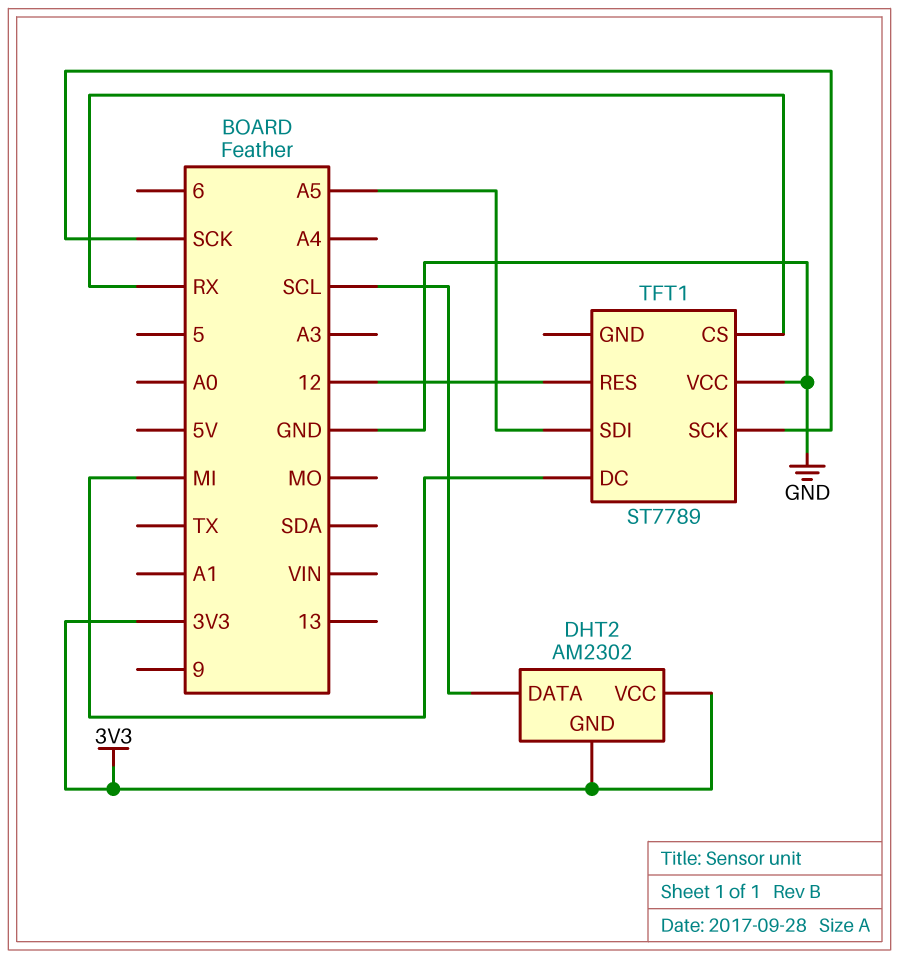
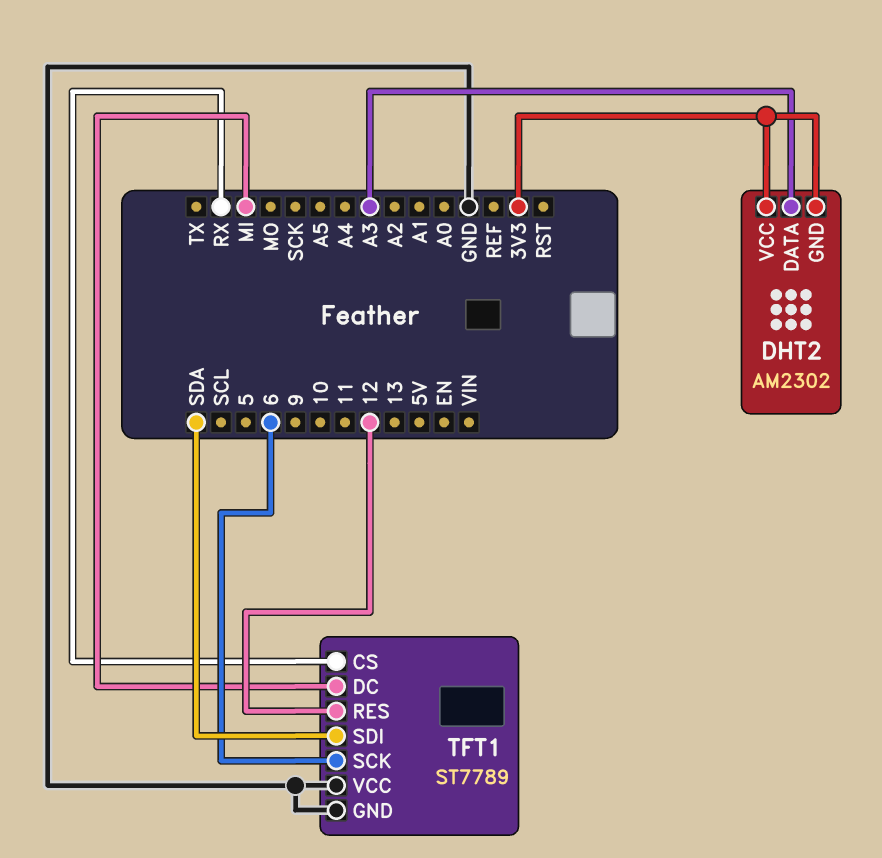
DHT2 pin DATA: SCL -> A3
TFT1 pin GND: none -> GND
TFT1 pin SCK: SCK -> 6
TFT1 pin SDI: A5 -> SDA

